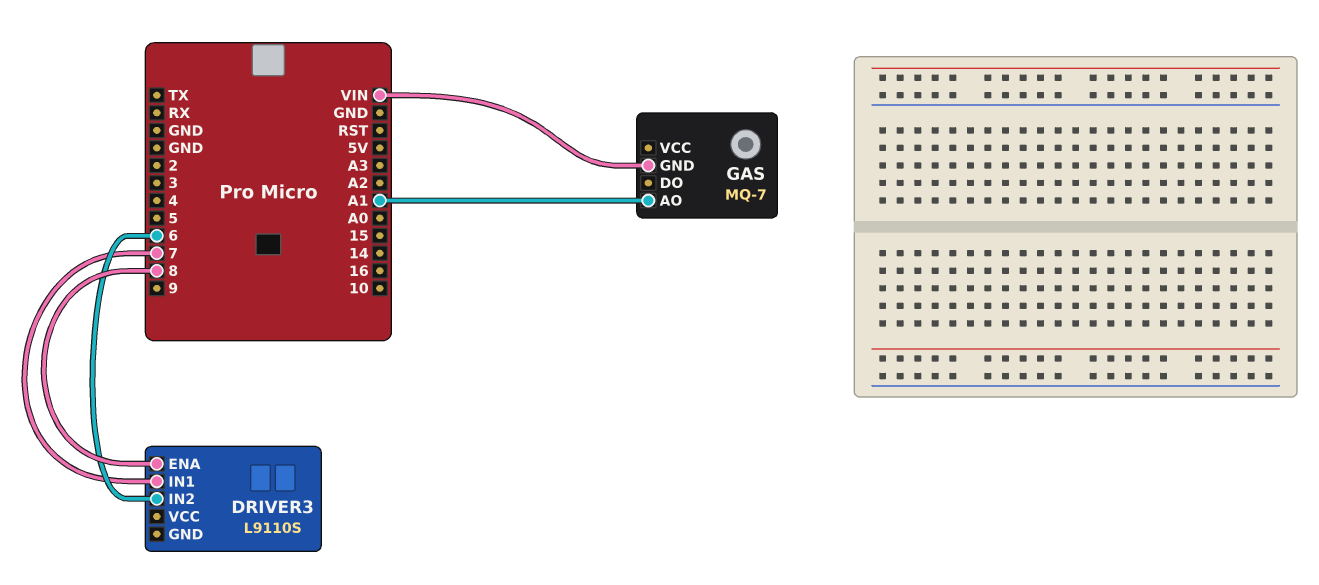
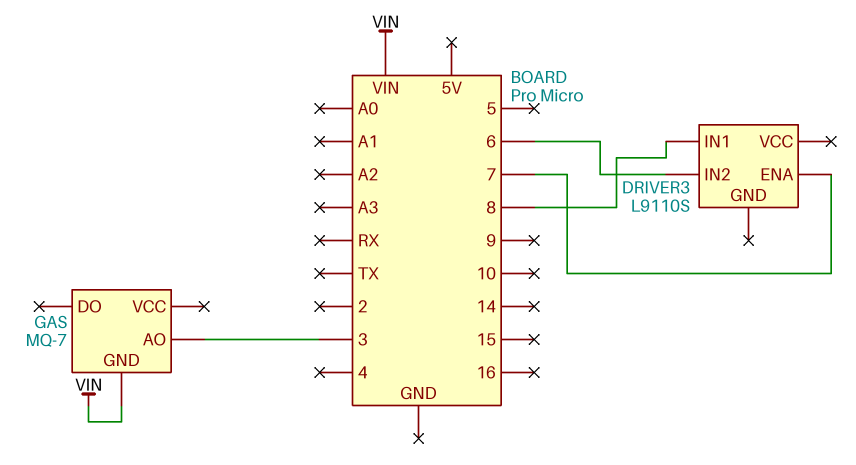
DRIVER3 pin ENA: 8 -> 7
DRIVER3 pin IN1: 7 -> 8
GAS pin AO: A1 -> 3

